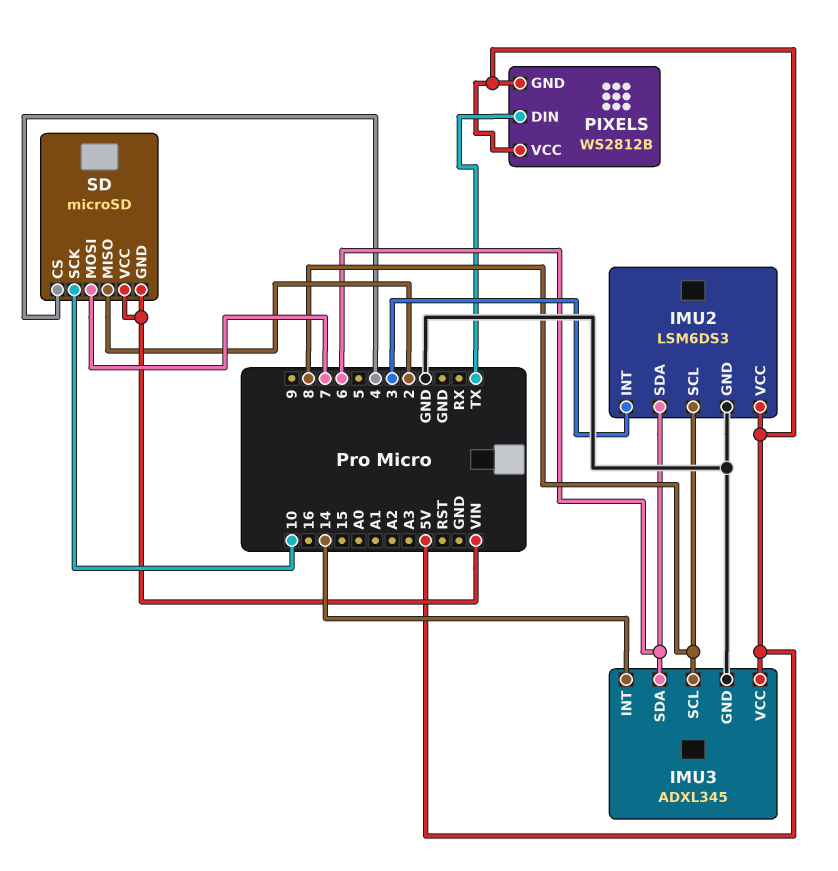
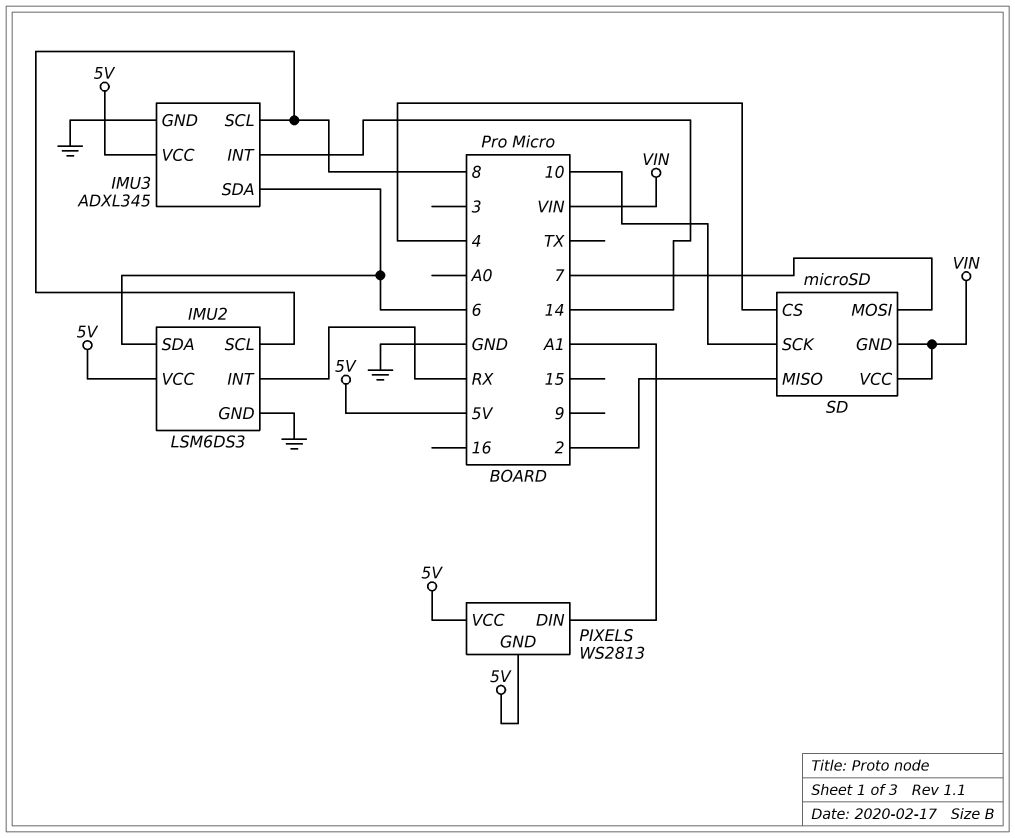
IMU2 pin INT: 3 -> RX
PIXELS: WS2812B -> WS2813
PIXELS pin DIN: TX -> A1

